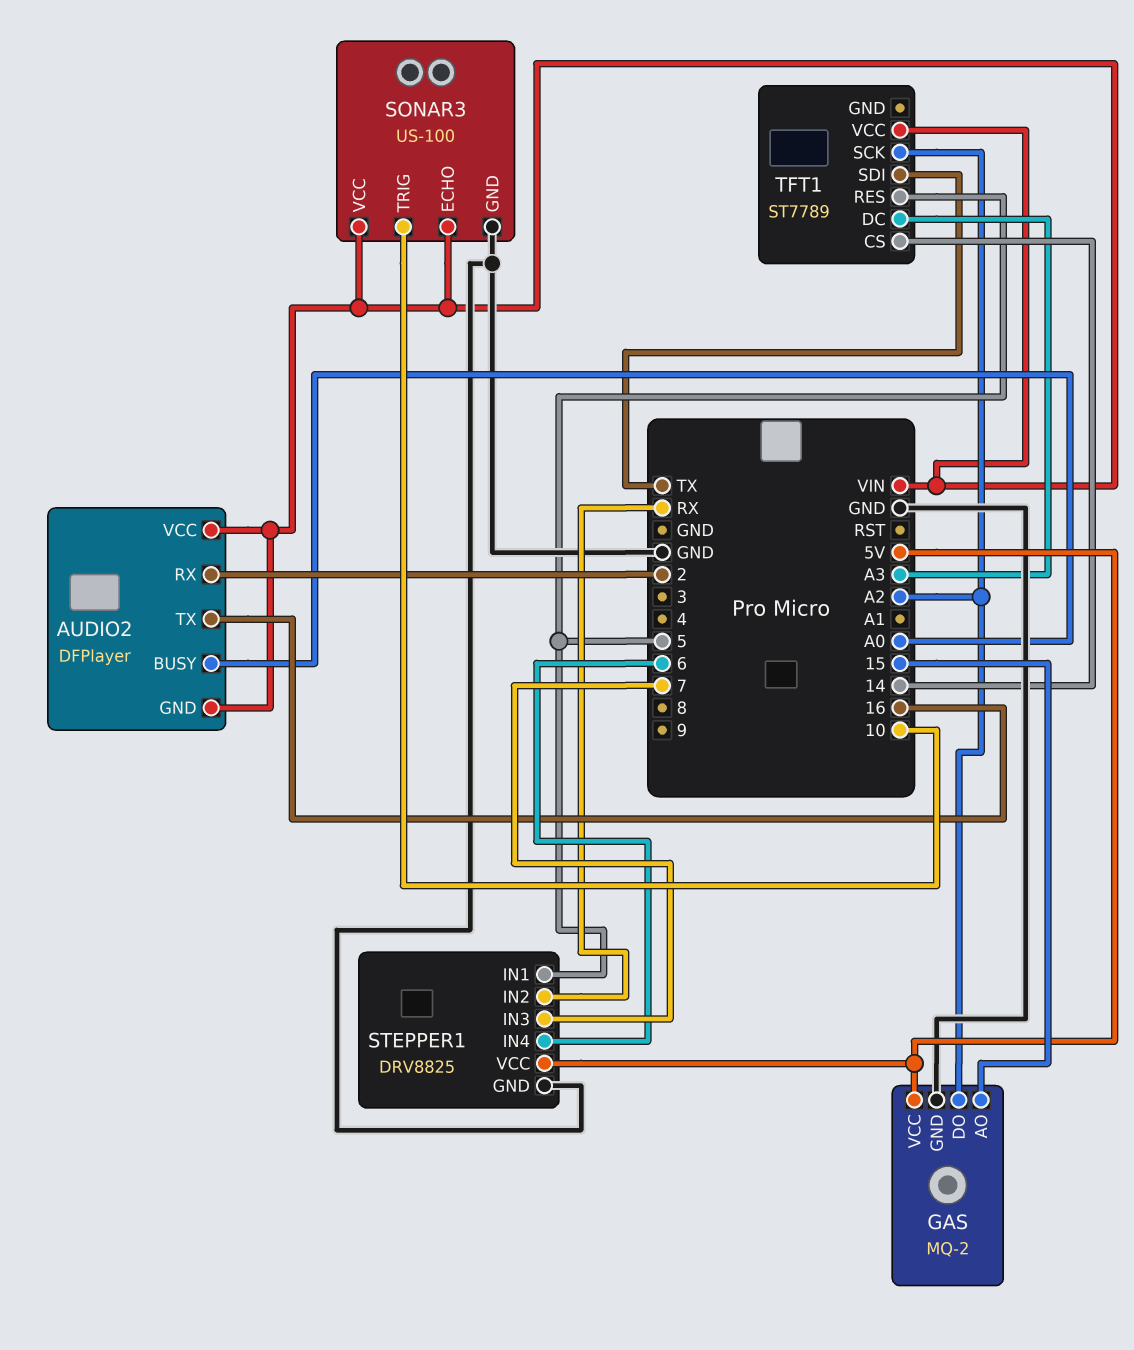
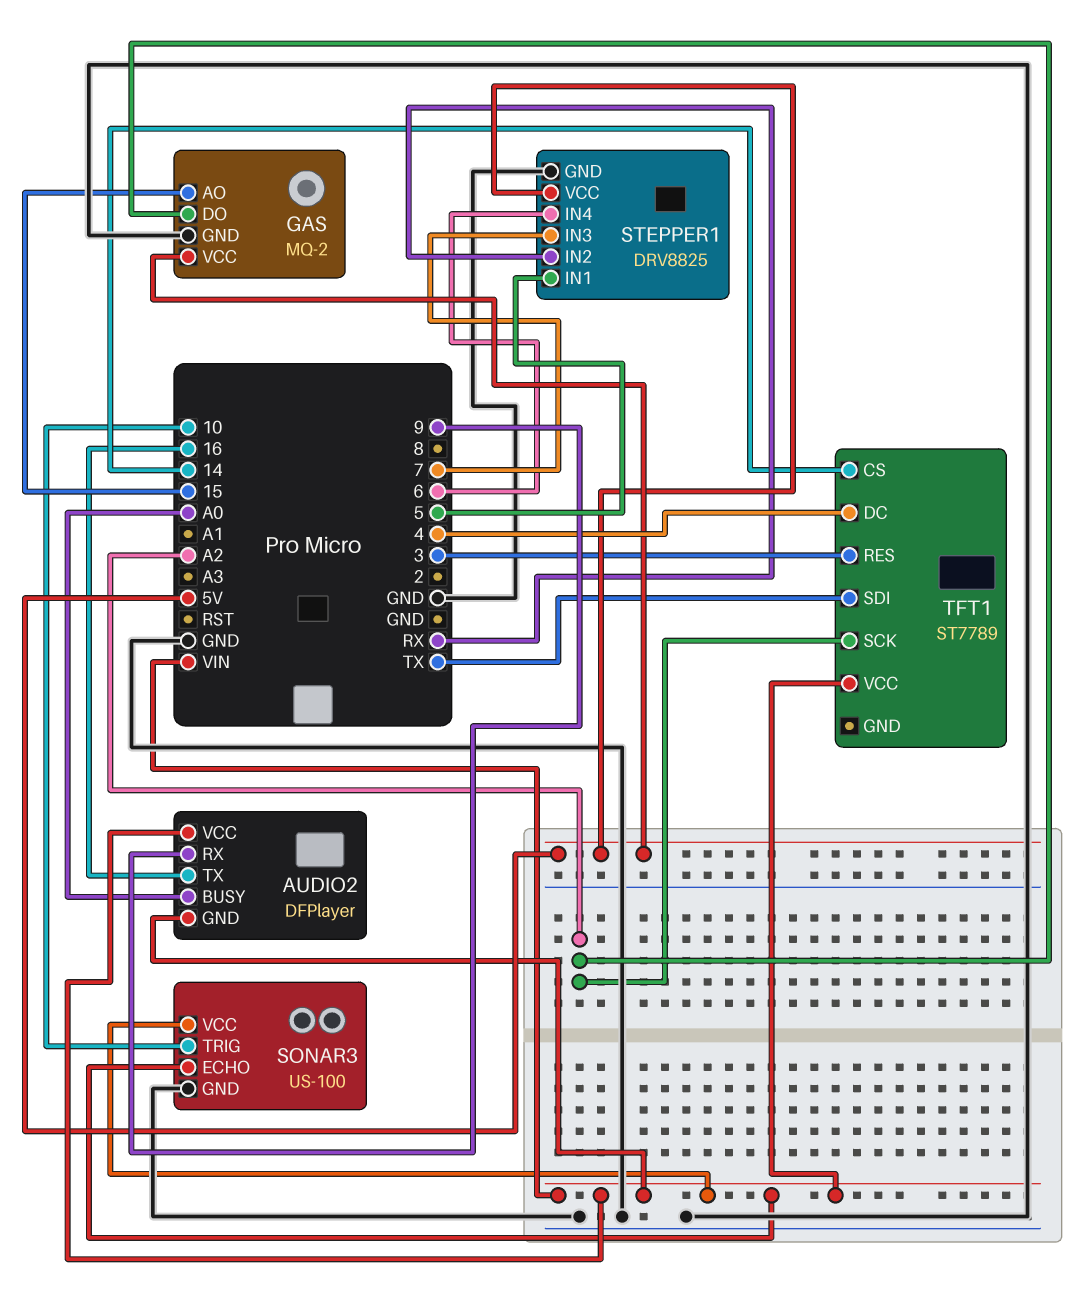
AUDIO2 pin RX: 2 -> 9
TFT1 pin DC: A3 -> 4
TFT1 pin RES: 5 -> 3

